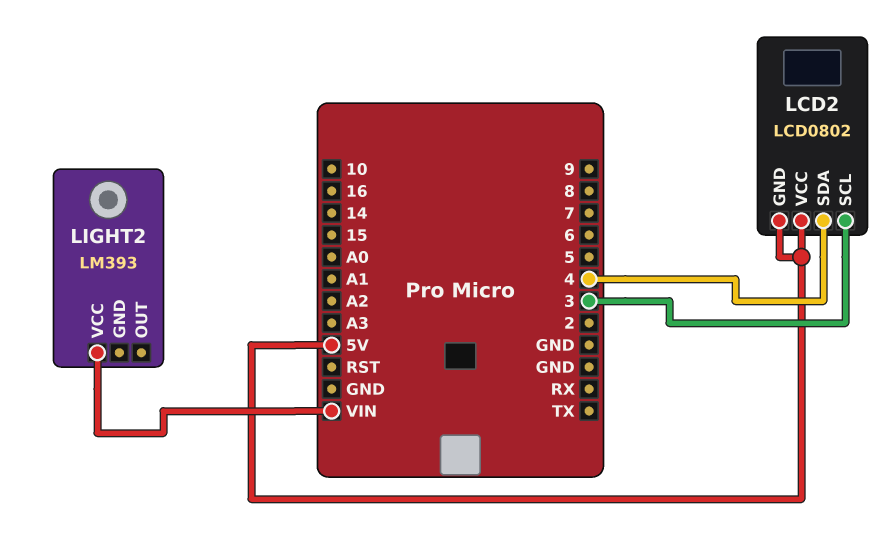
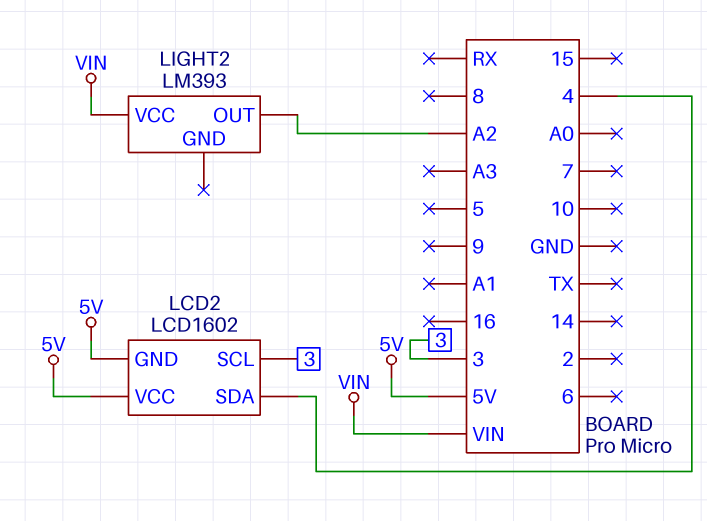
LCD2: LCD0802 -> LCD1602
LIGHT2 pin OUT: none -> A2

